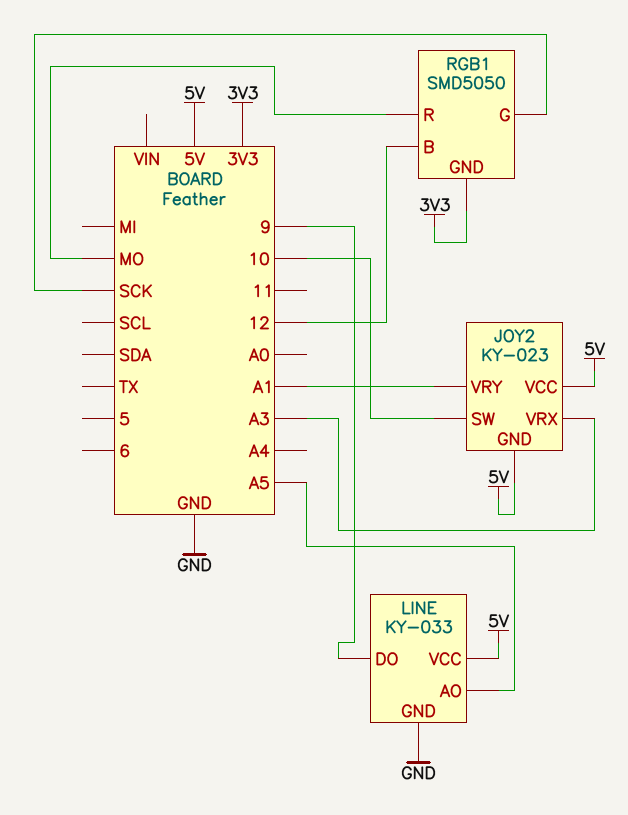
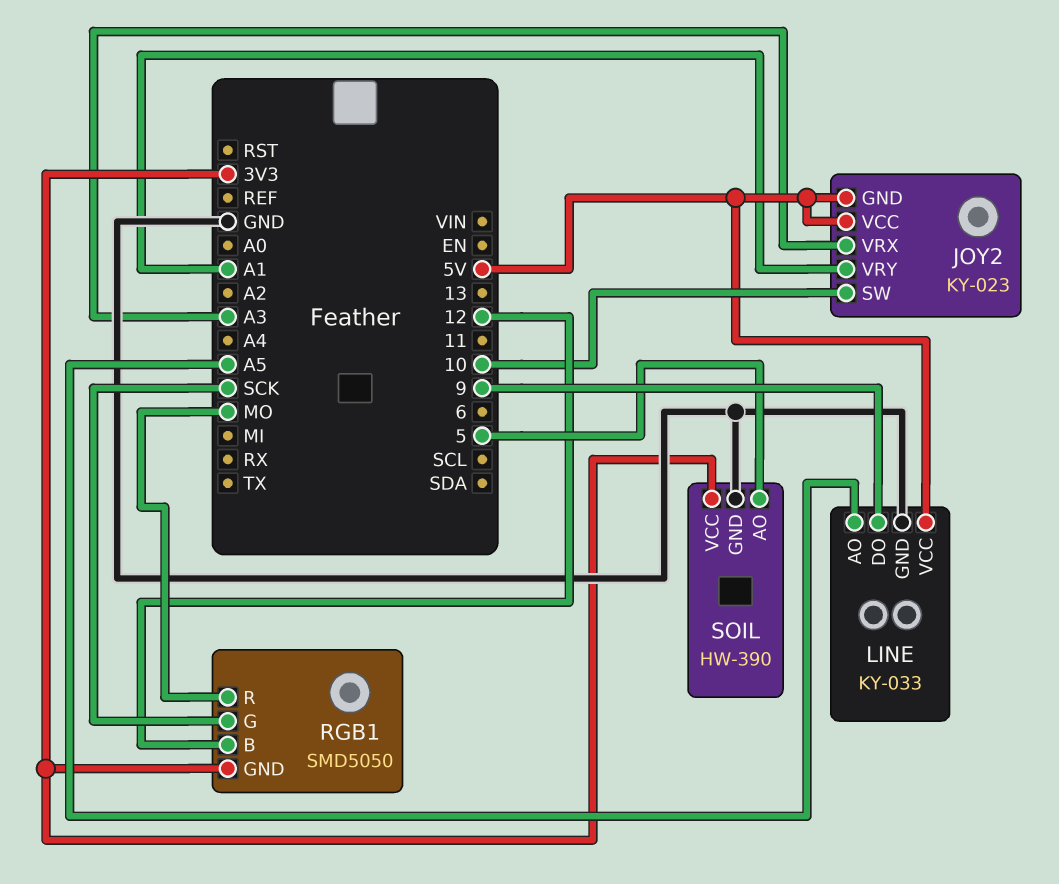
SOIL: none -> HW-390
SOIL pin AO: none -> 5
SOIL pin GND: none -> GND
SOIL pin VCC: none -> 3V3

